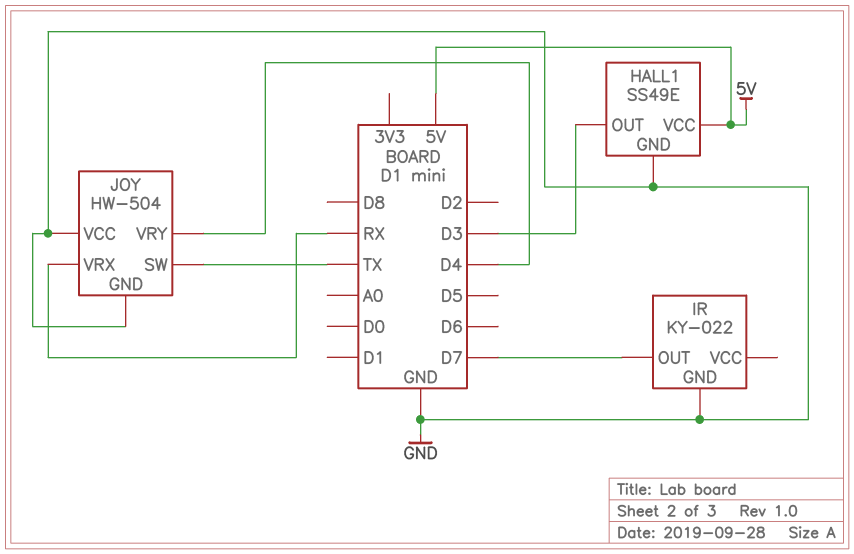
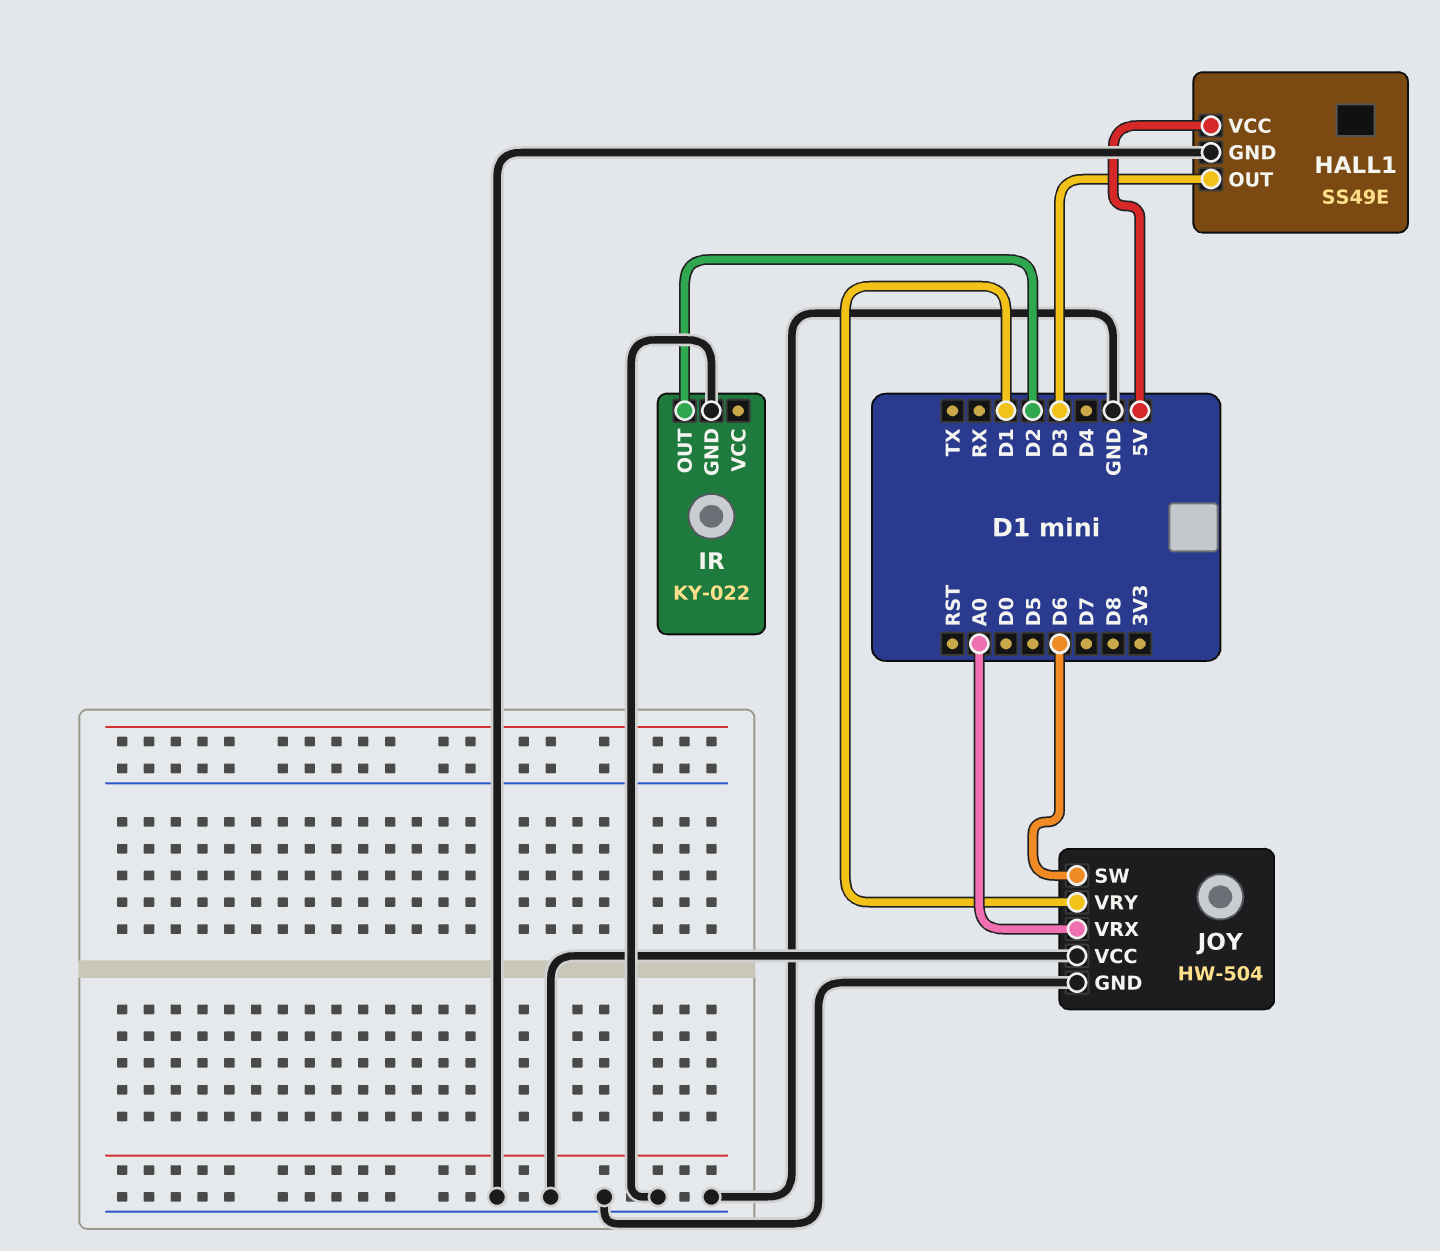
IR pin OUT: D7 -> D2
JOY pin SW: TX -> D6
JOY pin VRX: RX -> A0
JOY pin VRY: D4 -> D1

